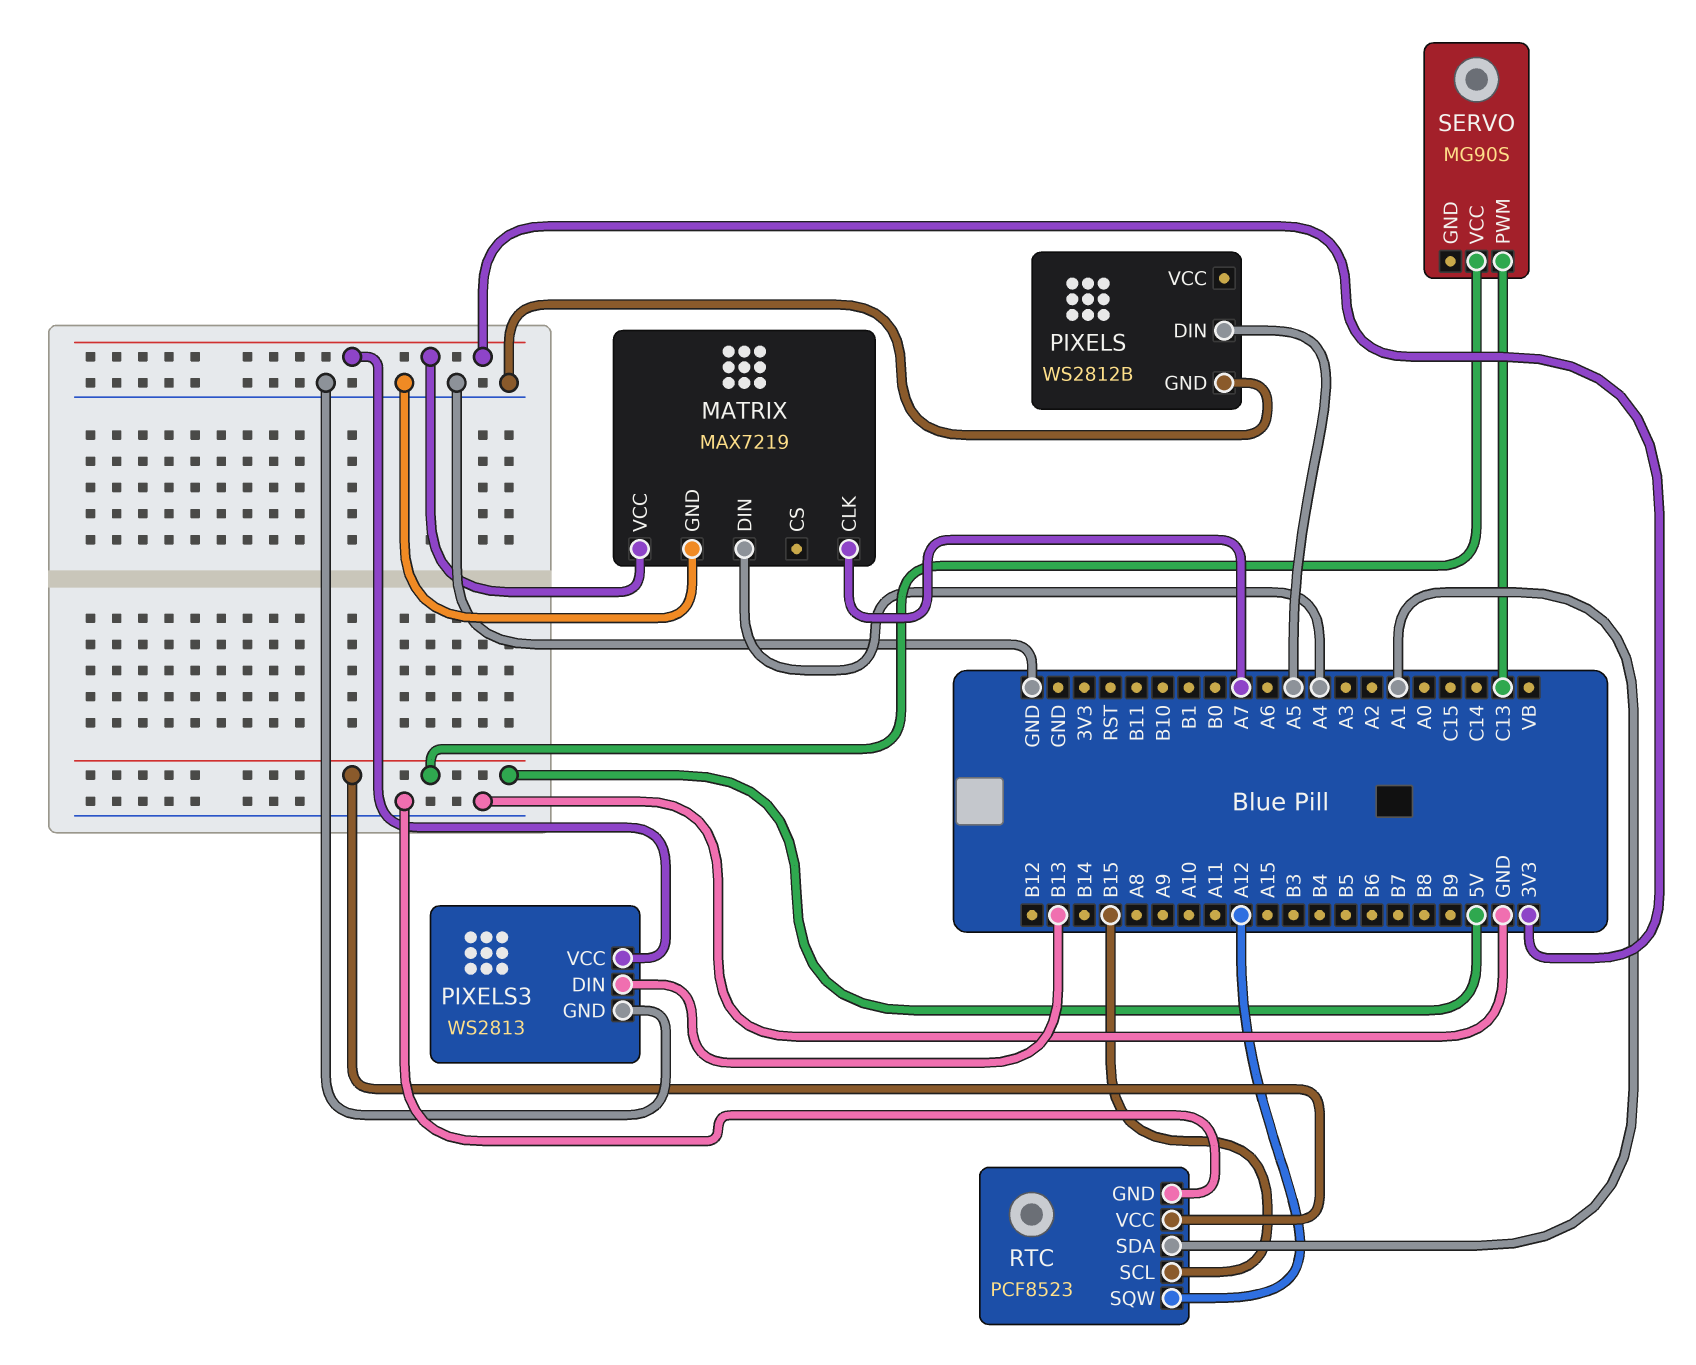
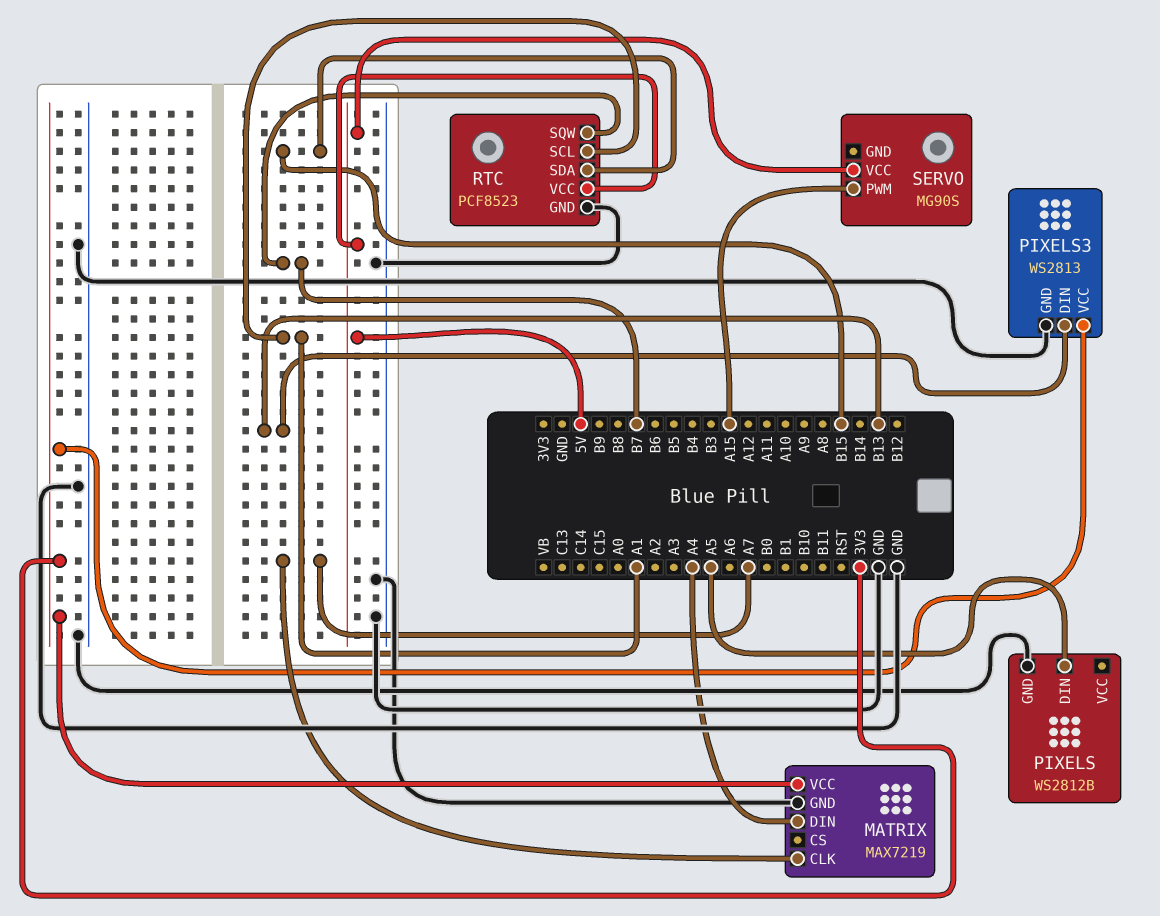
RTC pin SCL: B15 -> A1
RTC pin SDA: A1 -> B15
RTC pin SQW: A12 -> B7
SERVO pin PWM: C13 -> A15

